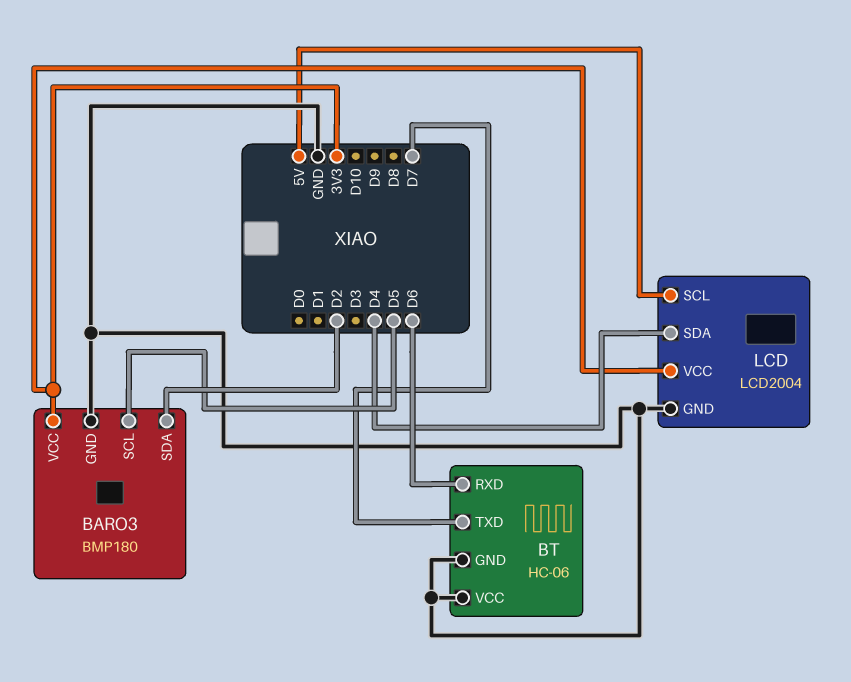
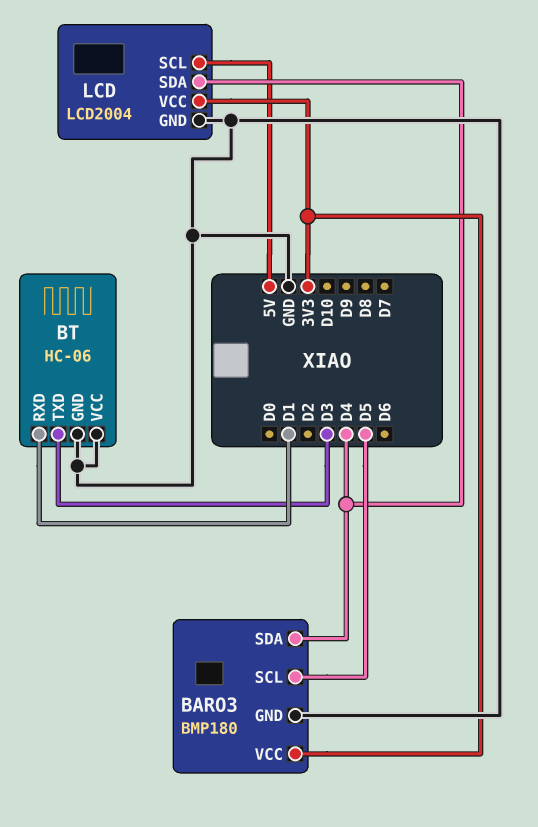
BARO3 pin SDA: D2 -> D4
BT pin RXD: D6 -> D1
BT pin TXD: D7 -> D3

